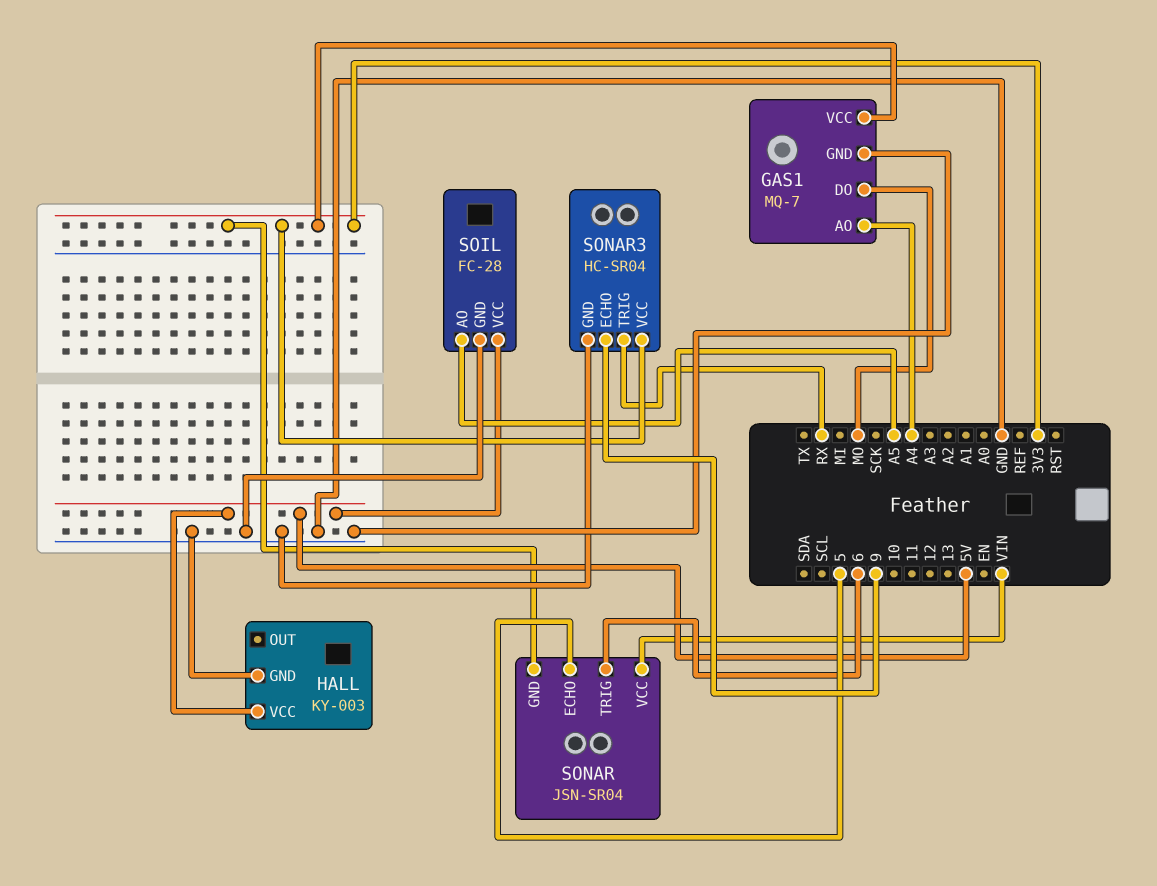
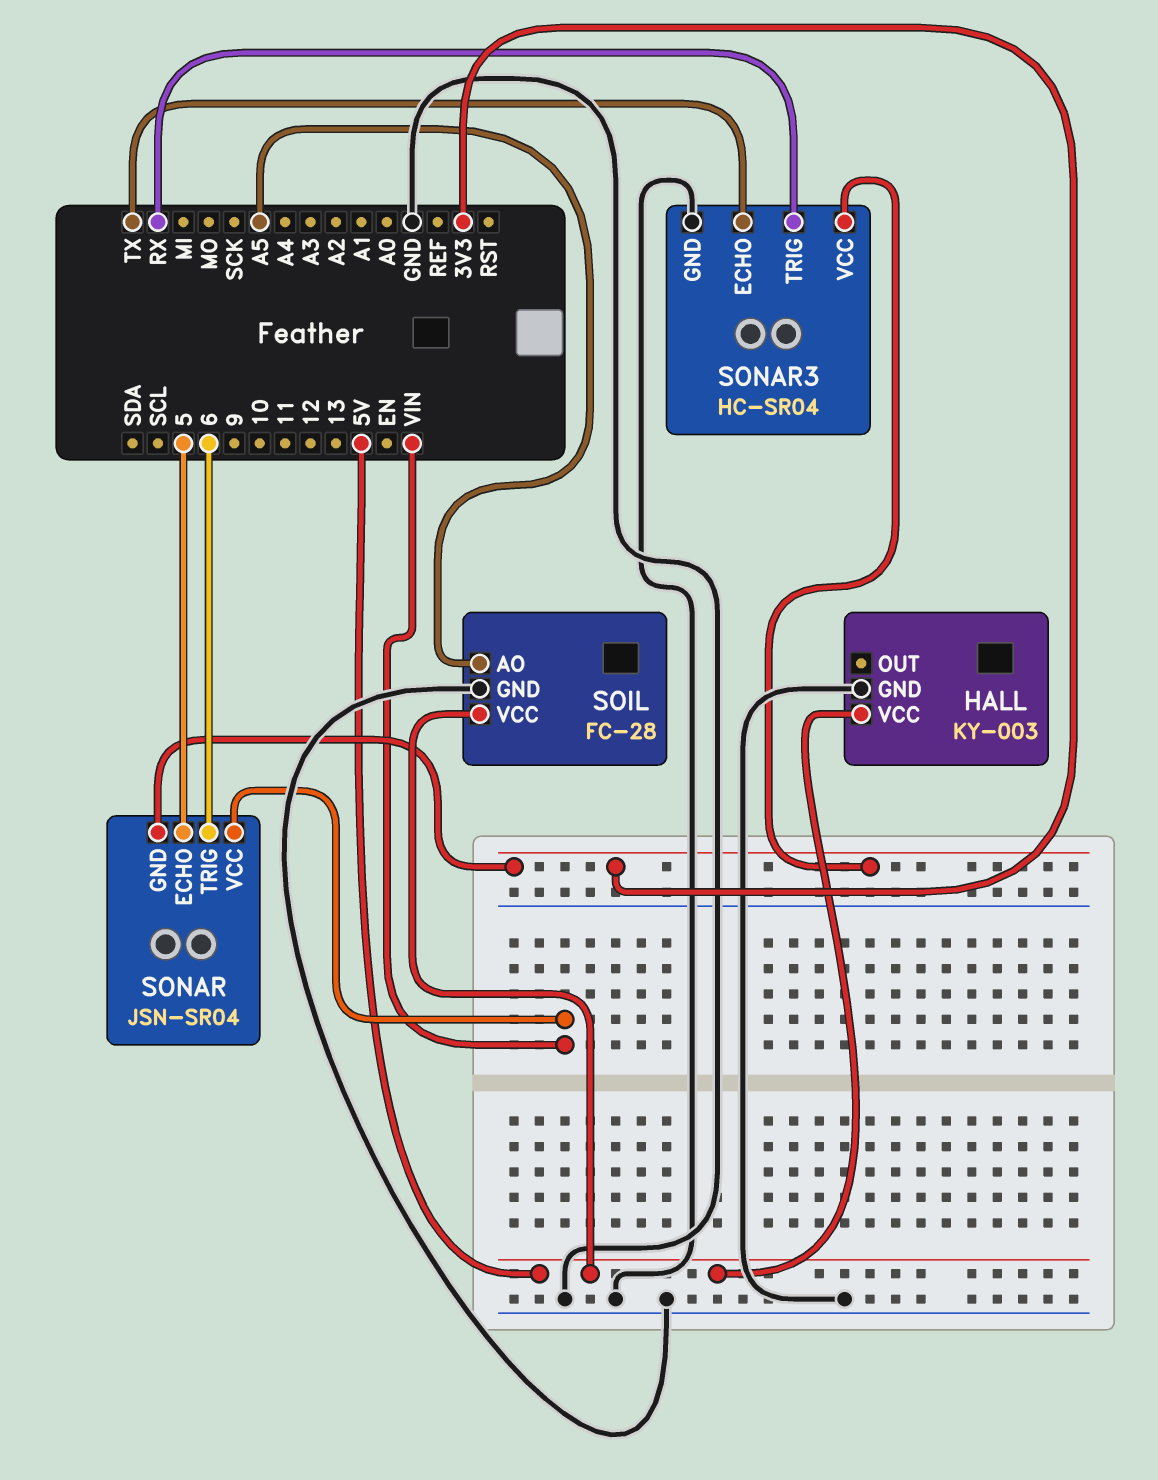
GAS1: MQ-7 -> none
GAS1 pin AO: A4 -> none
GAS1 pin DO: MO -> none
GAS1 pin GND: GND -> none
GAS1 pin VCC: 3V3 -> none
SONAR3 pin ECHO: 9 -> TX

